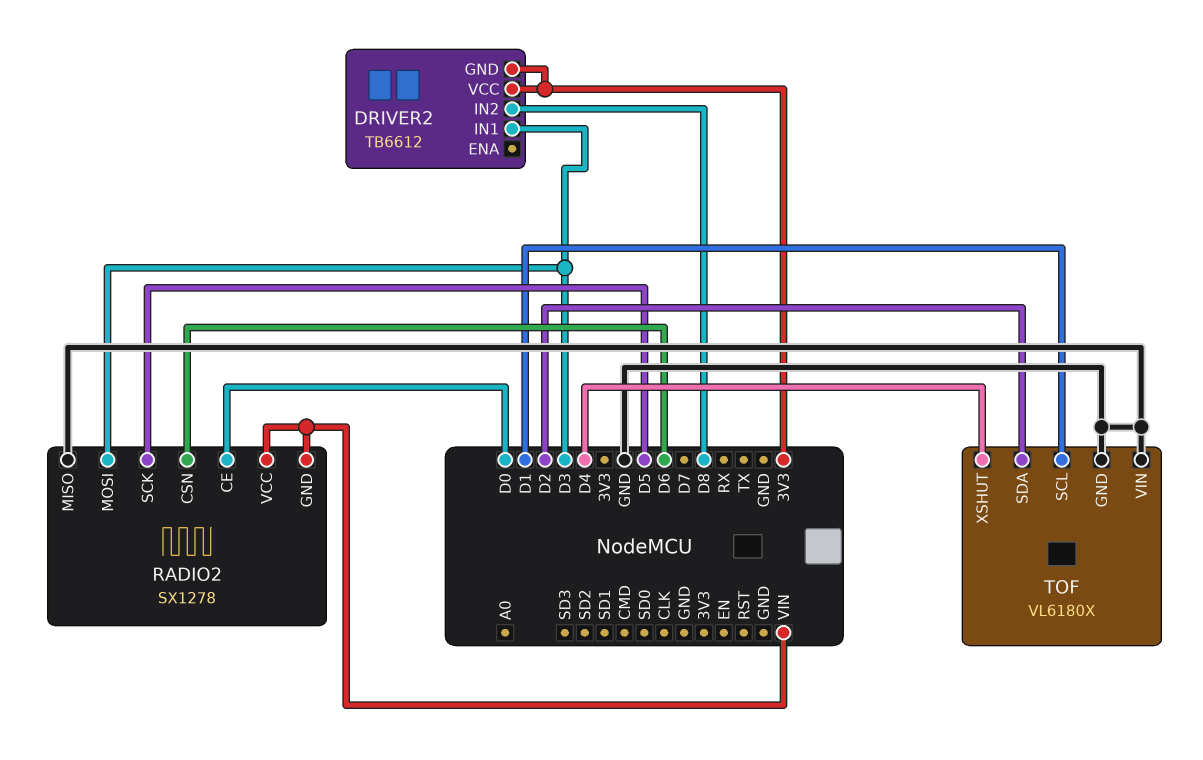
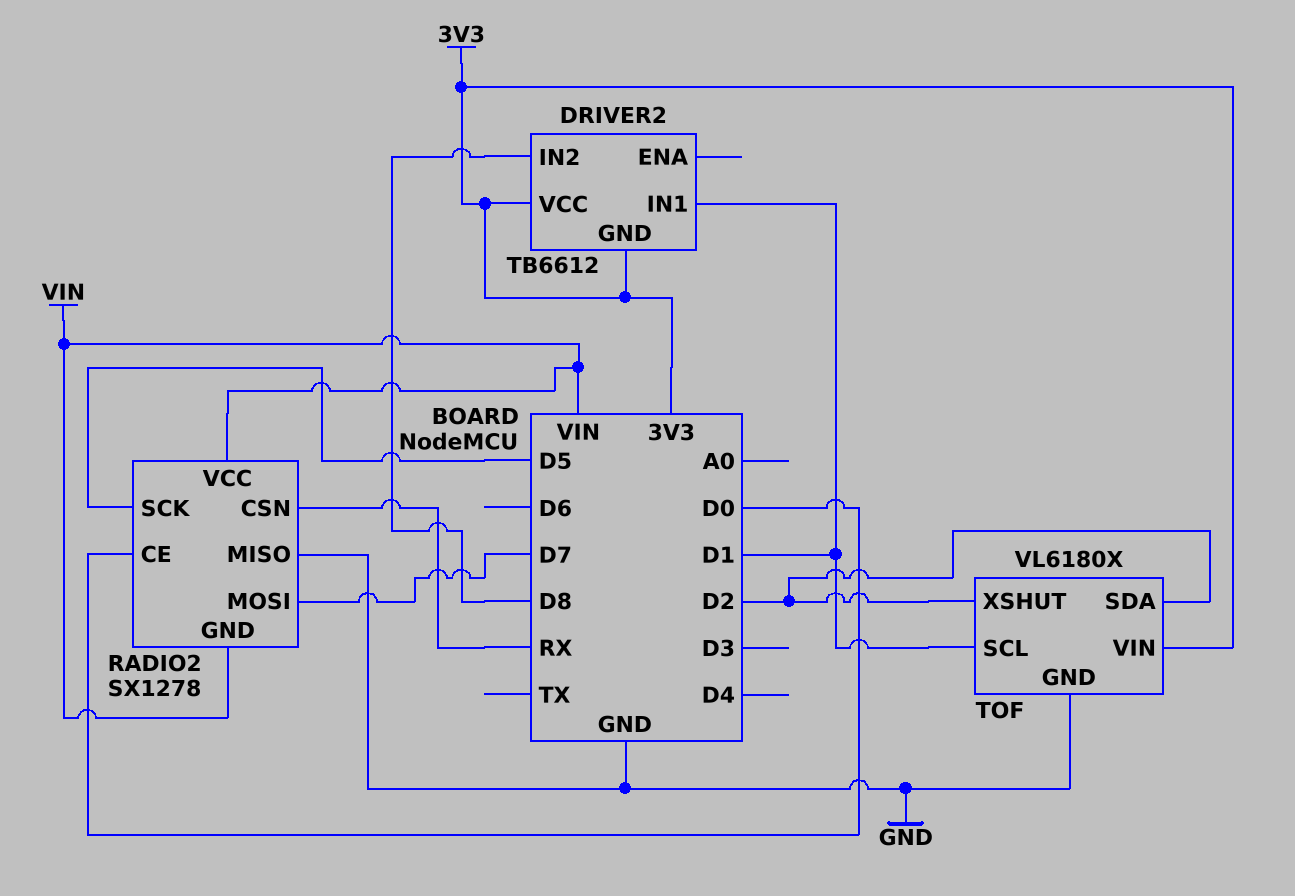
DRIVER2 pin IN1: D3 -> D1
RADIO2 pin CSN: D6 -> RX
RADIO2 pin MOSI: D3 -> D7
TOF pin VIN: GND -> 3V3
TOF pin XSHUT: D4 -> D2

